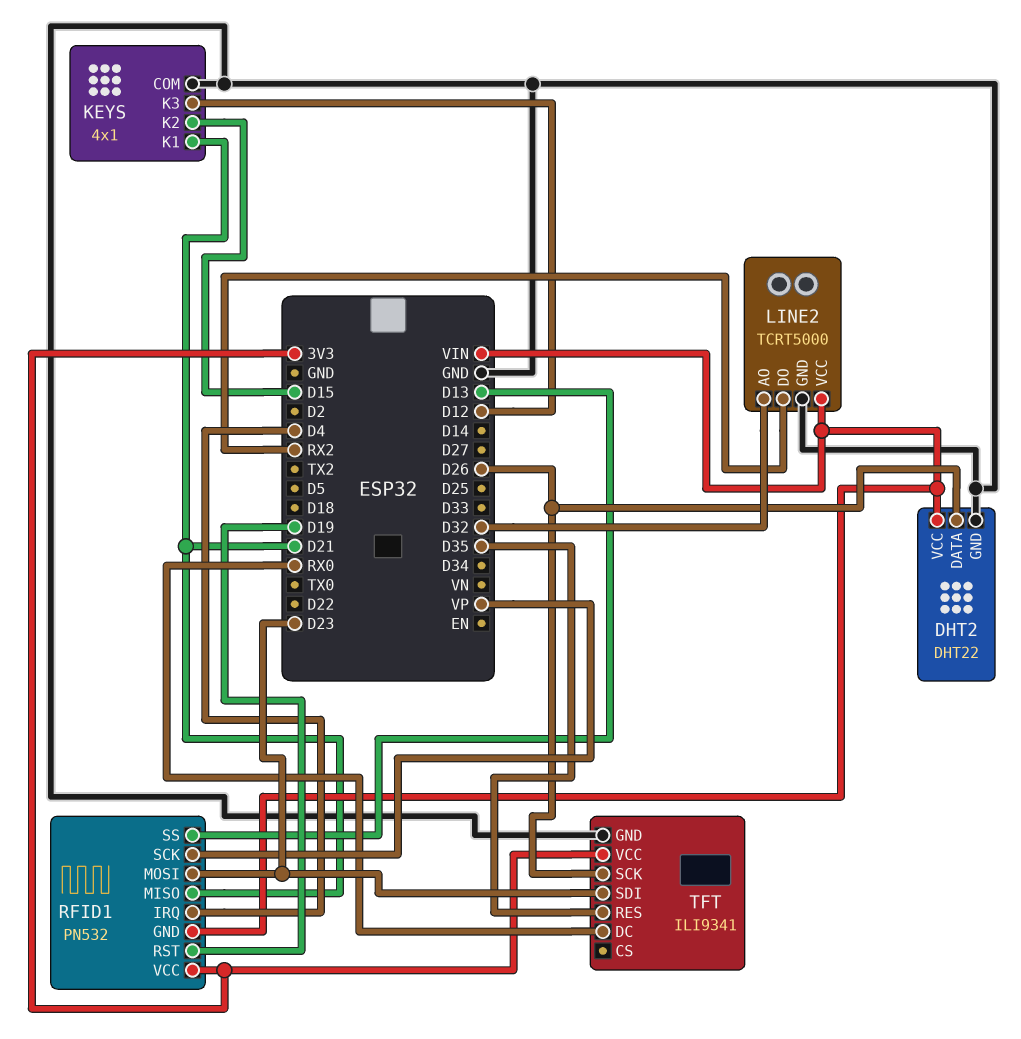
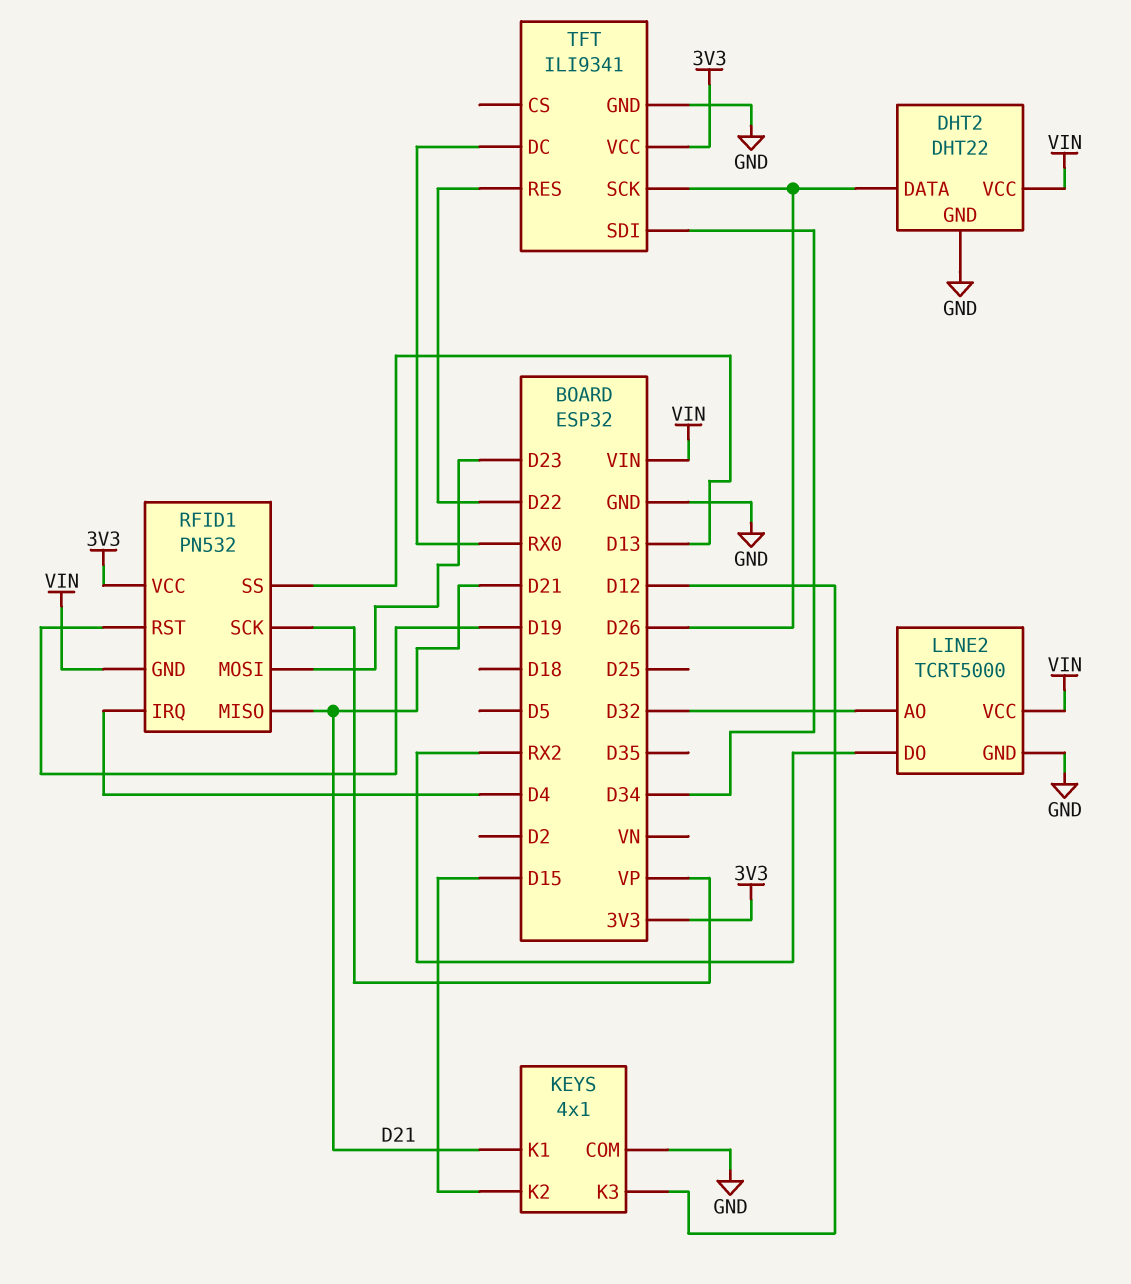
TFT pin RES: D35 -> D22
TFT pin SDI: D23 -> D34

